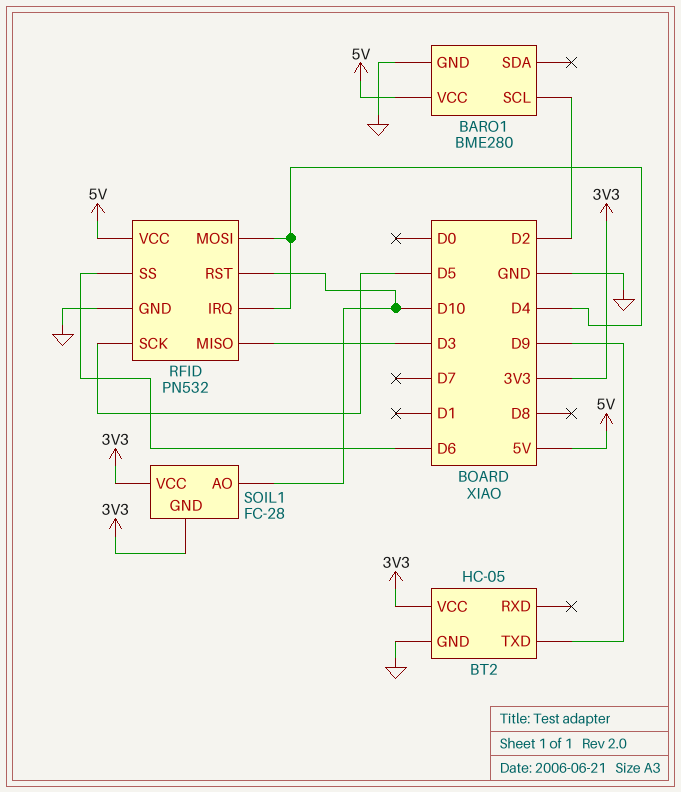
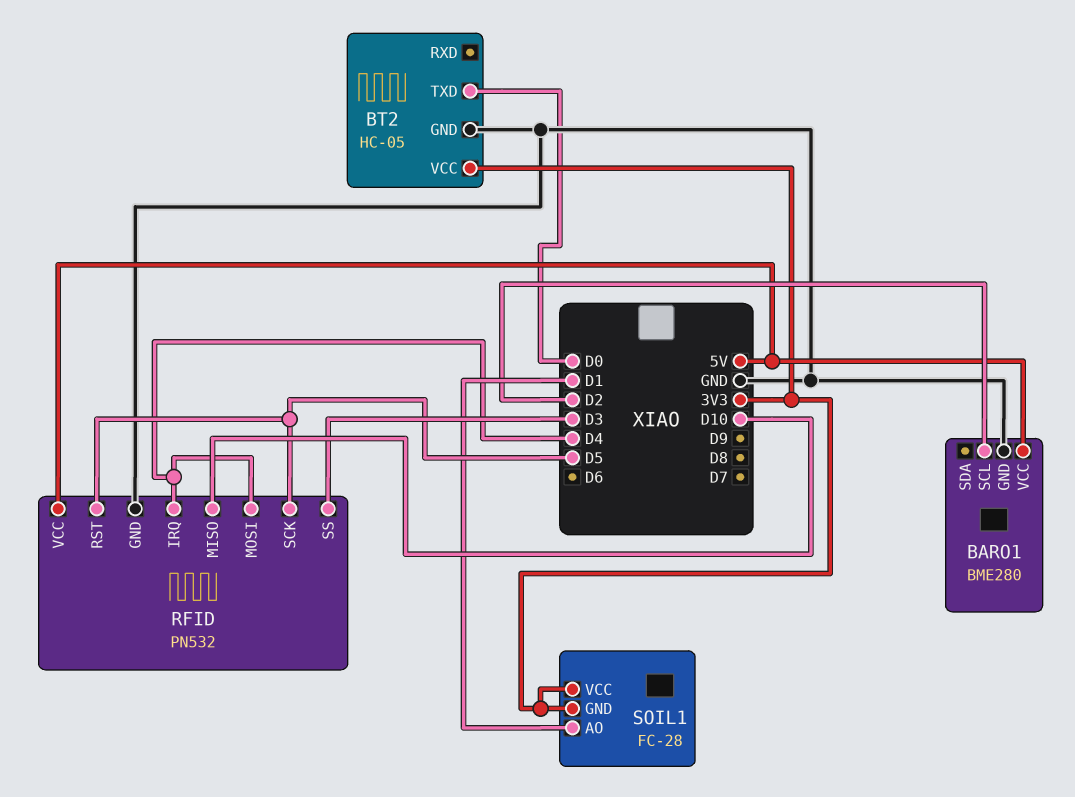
BT2 pin TXD: D9 -> D0
RFID pin MISO: D3 -> D10
RFID pin RST: D10 -> D5
RFID pin SS: D6 -> D3
SOIL1 pin AO: D10 -> D1

